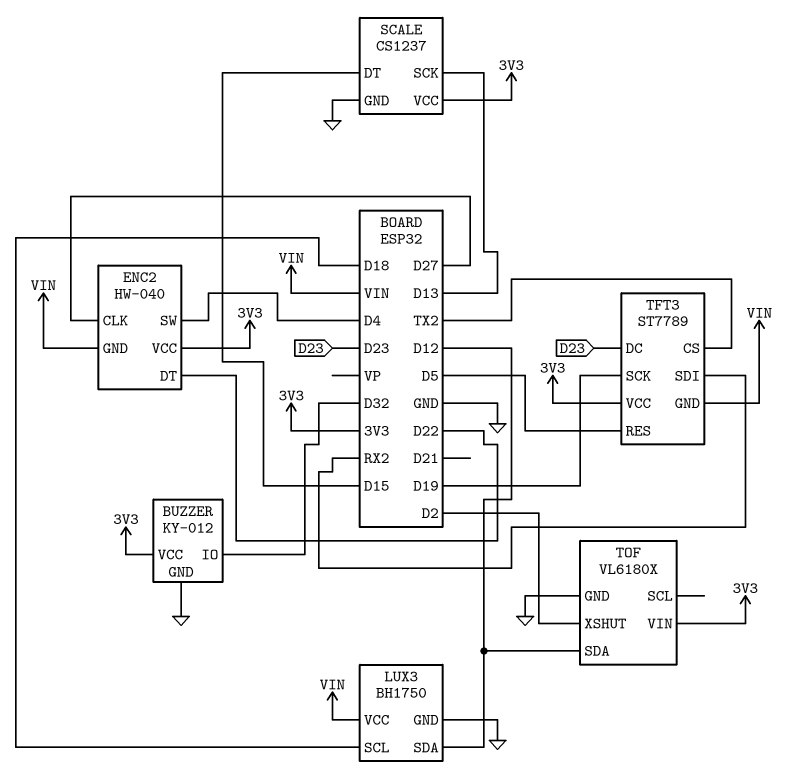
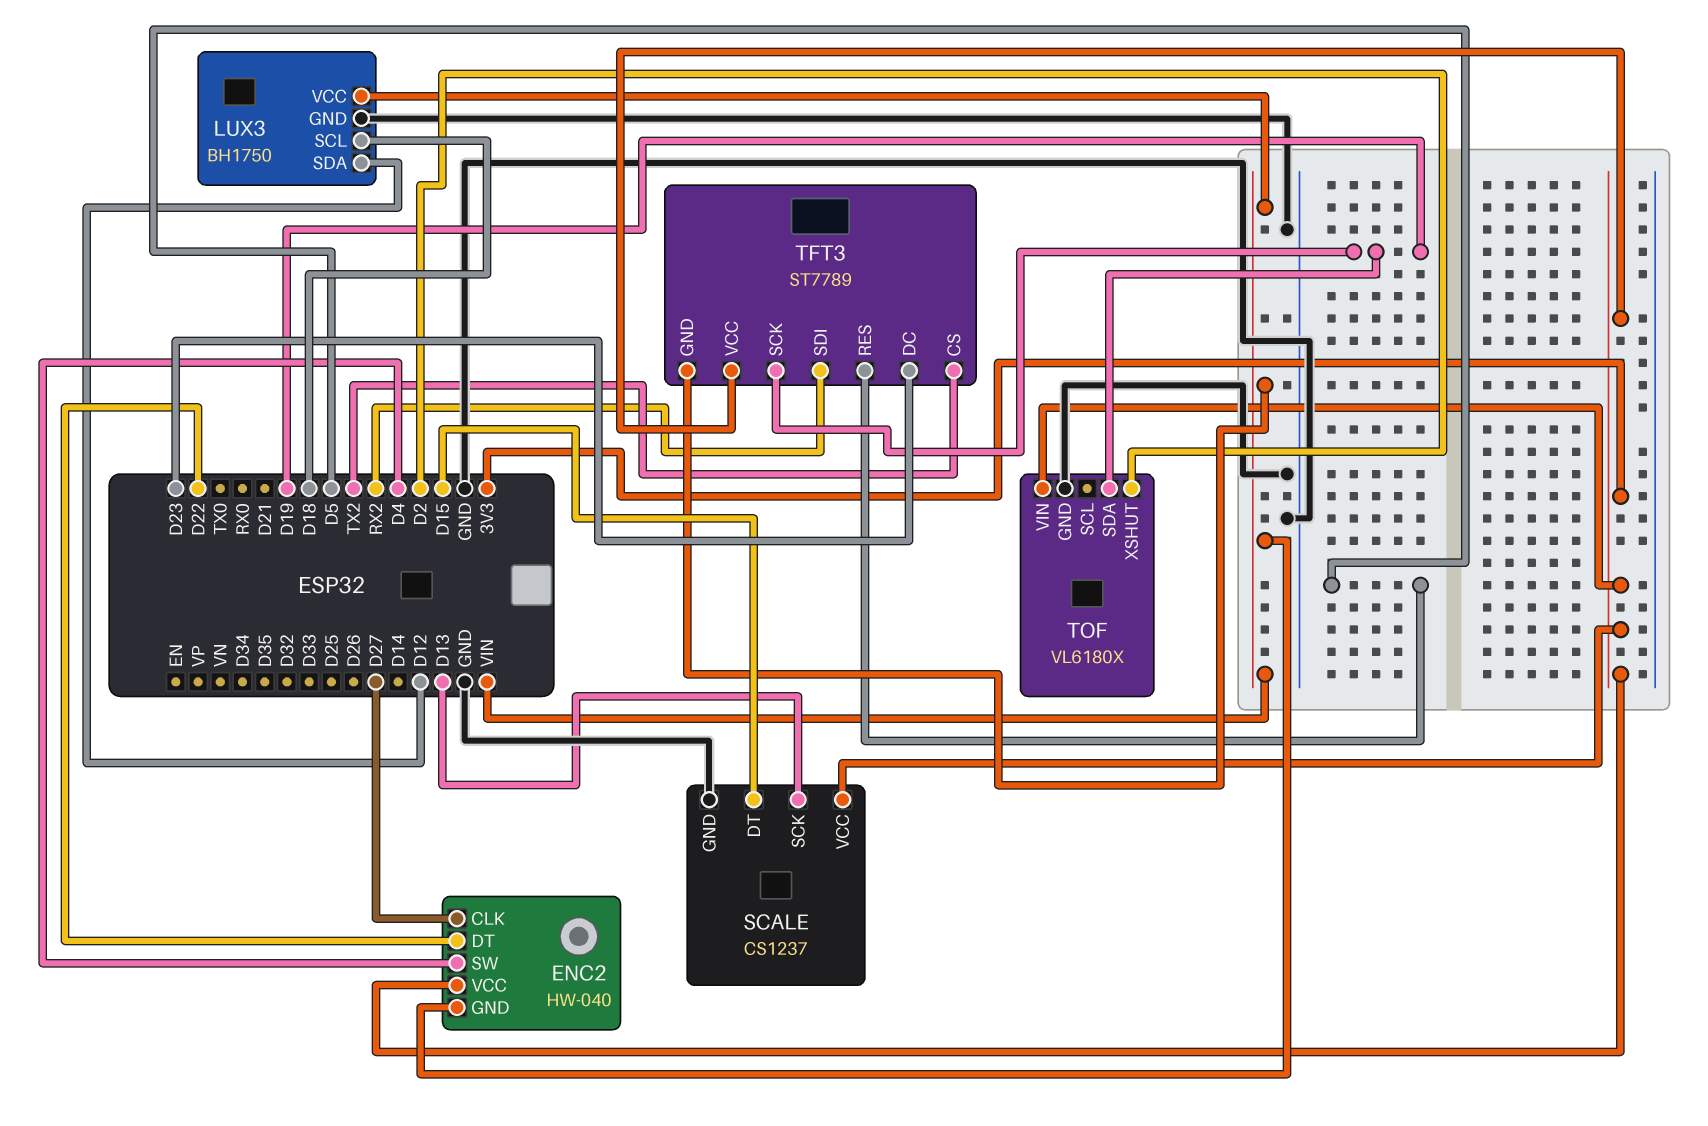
BUZZER: KY-012 -> none
BUZZER pin GND: GND -> none
BUZZER pin IO: D32 -> none
BUZZER pin VCC: 3V3 -> none
TOF pin SDA: D12 -> D19

